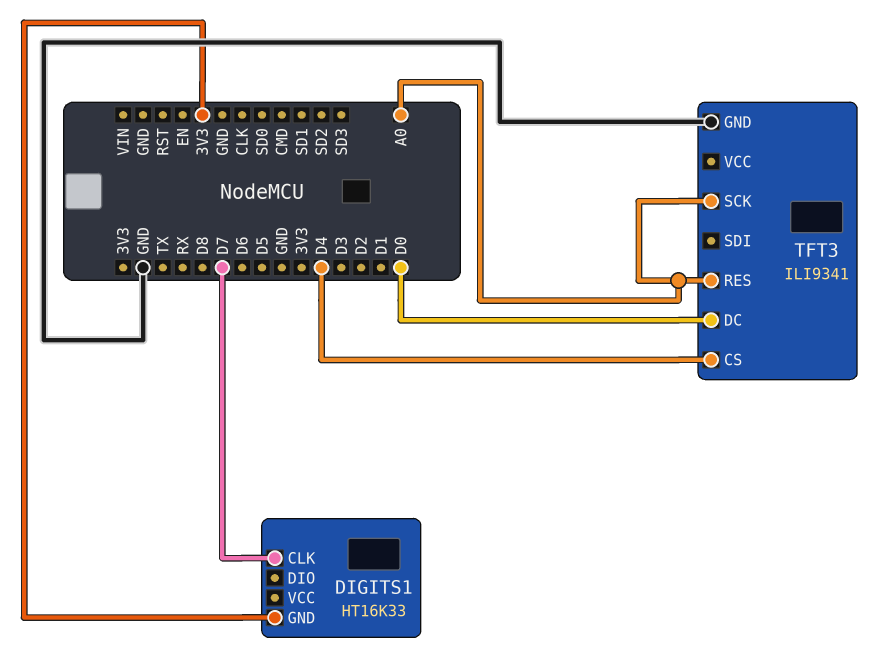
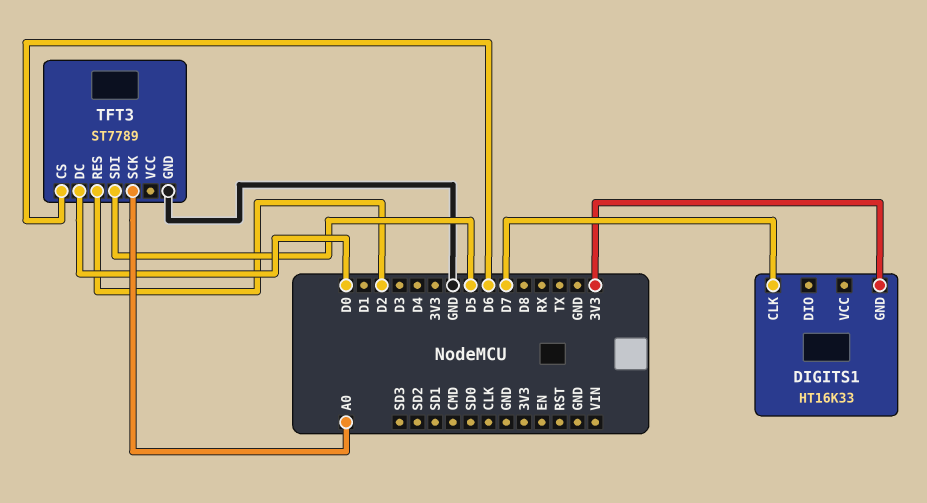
TFT3: ILI9341 -> ST7789
TFT3 pin CS: D4 -> D6
TFT3 pin RES: A0 -> D2
TFT3 pin SDI: none -> D5

